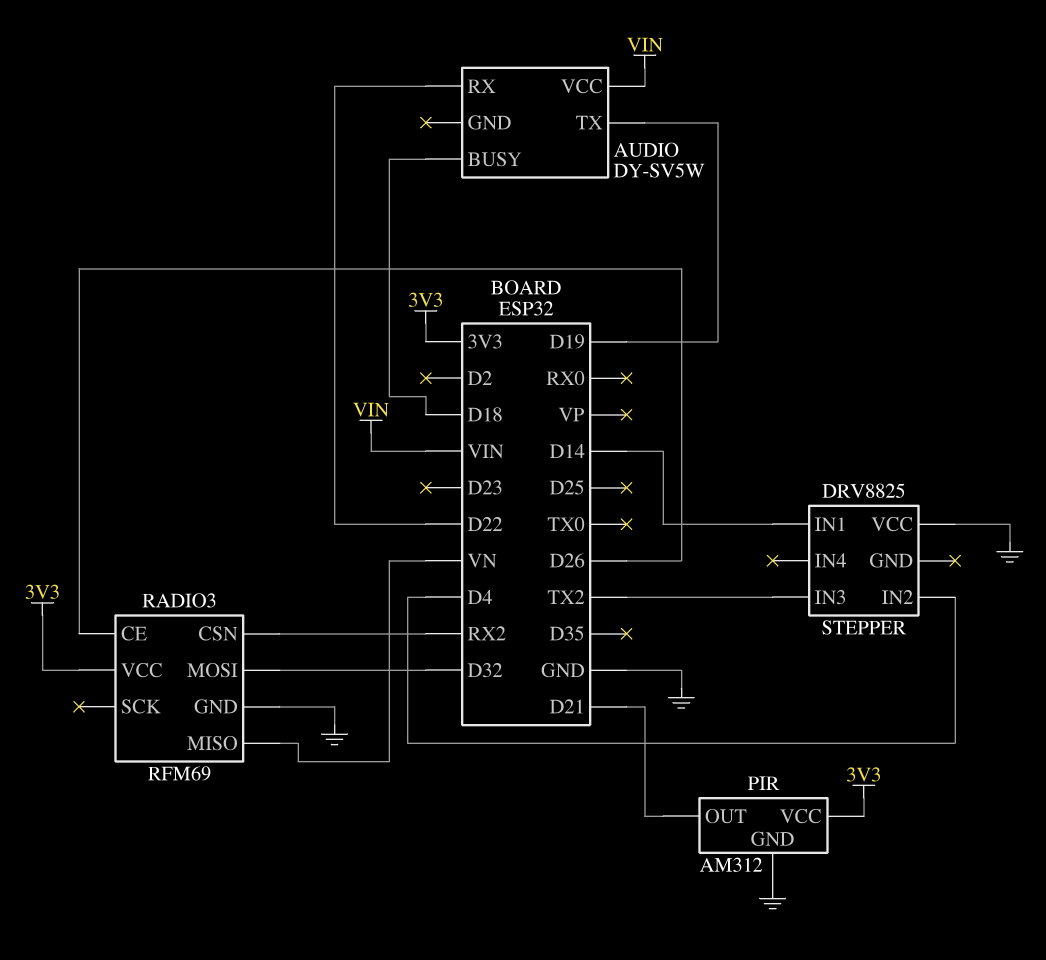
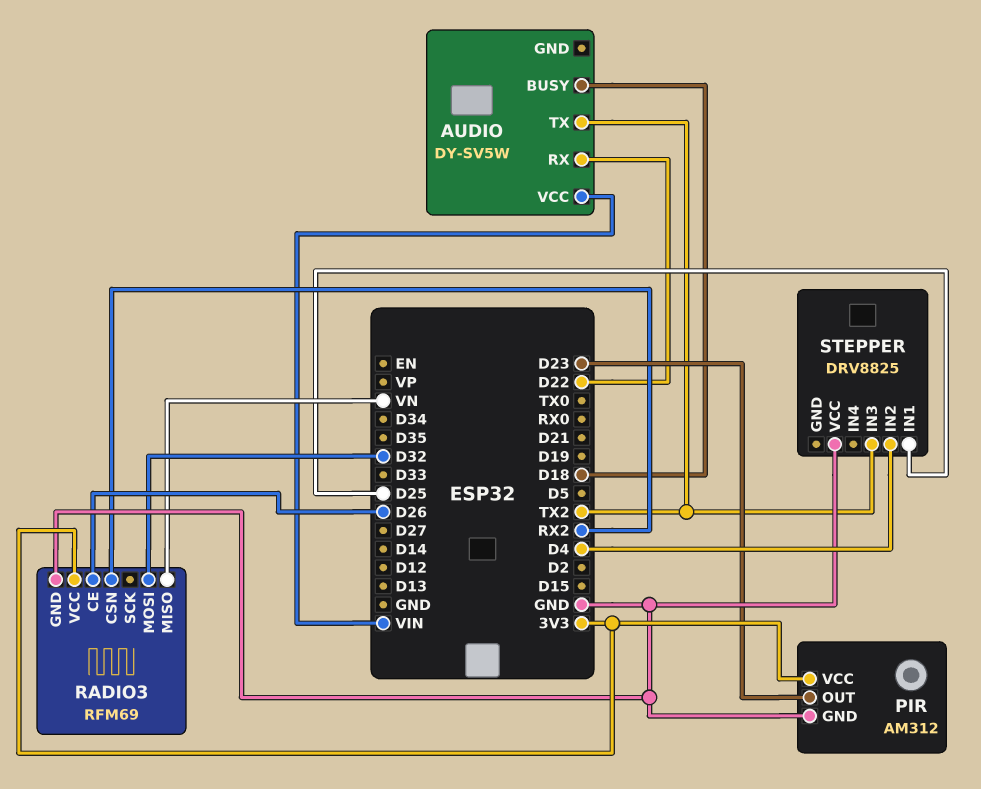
AUDIO pin TX: D19 -> TX2
PIR pin OUT: D21 -> D23
STEPPER pin IN1: D14 -> D25

